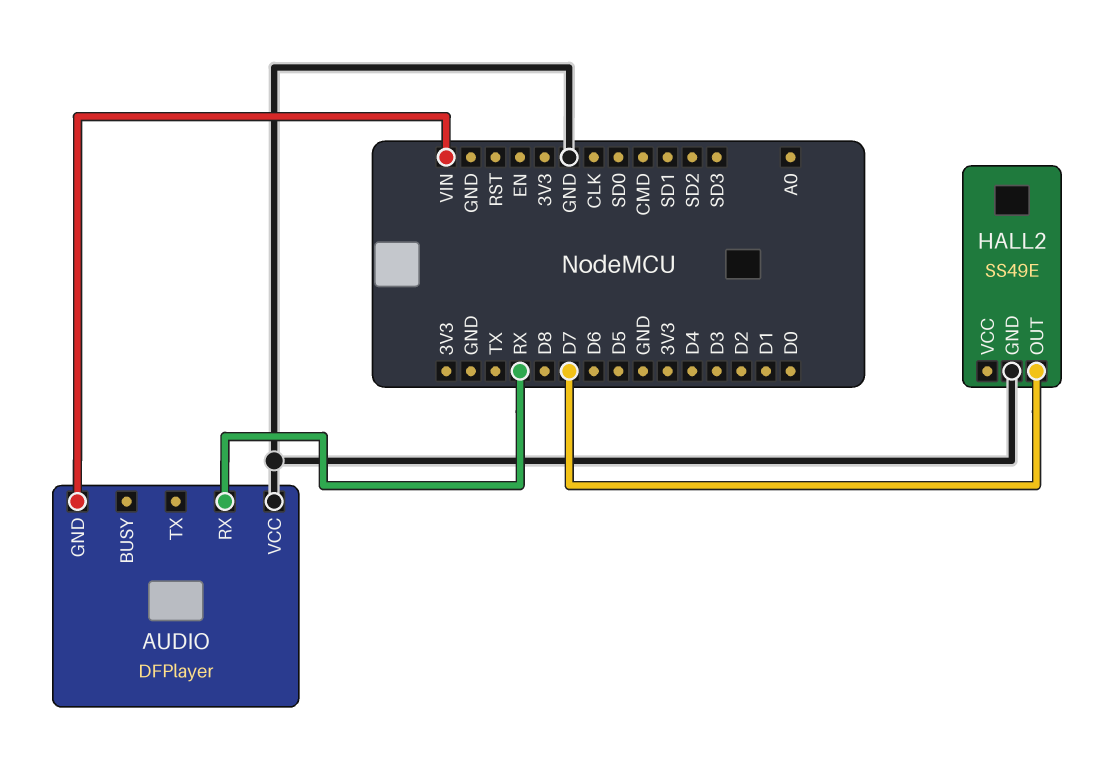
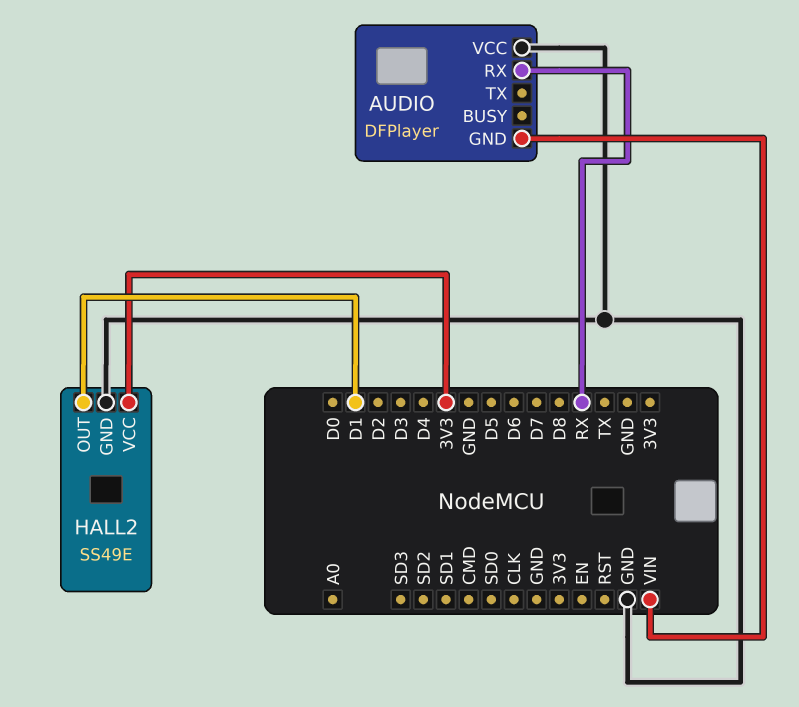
HALL2 pin OUT: D7 -> D1
HALL2 pin VCC: none -> 3V3

